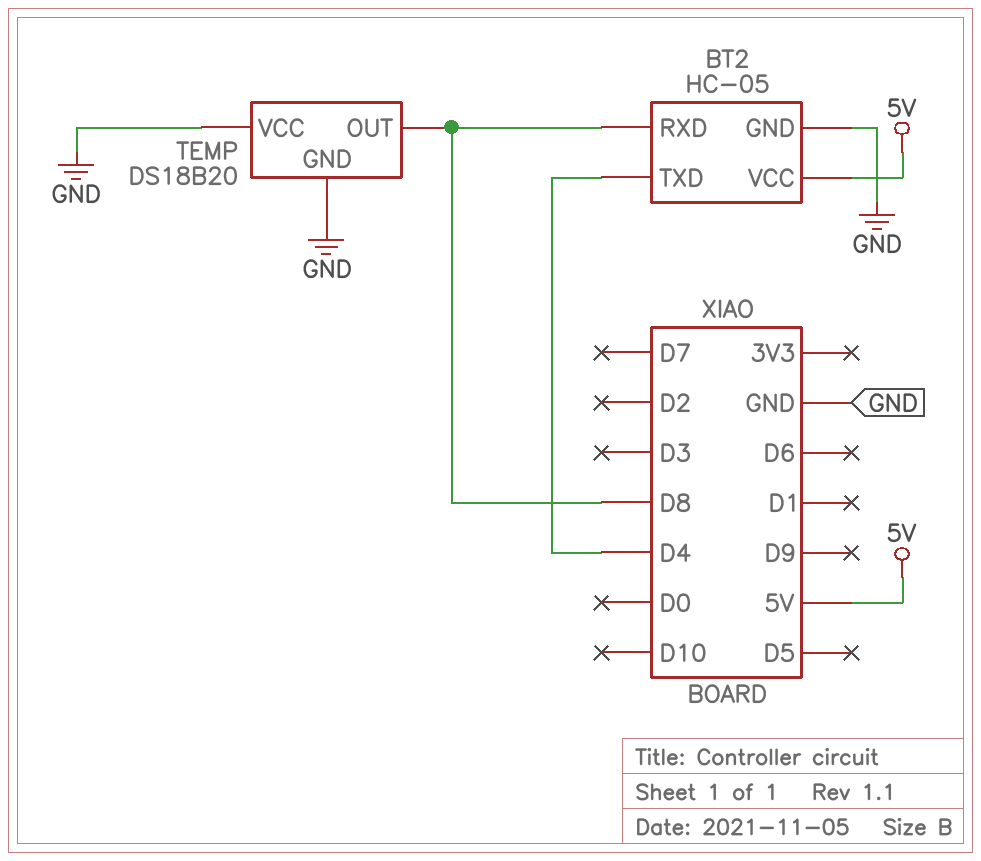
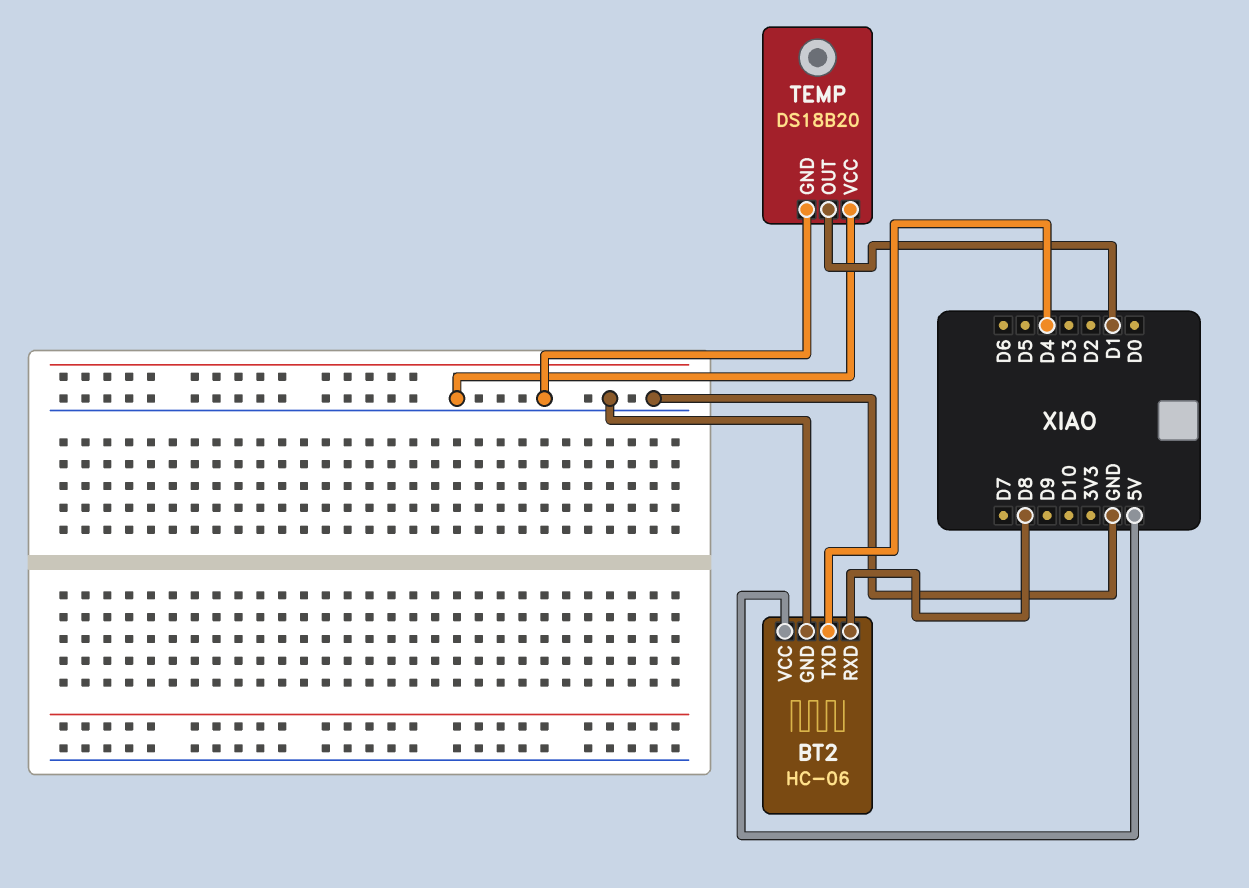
BT2: HC-05 -> HC-06
TEMP pin OUT: D8 -> D1

